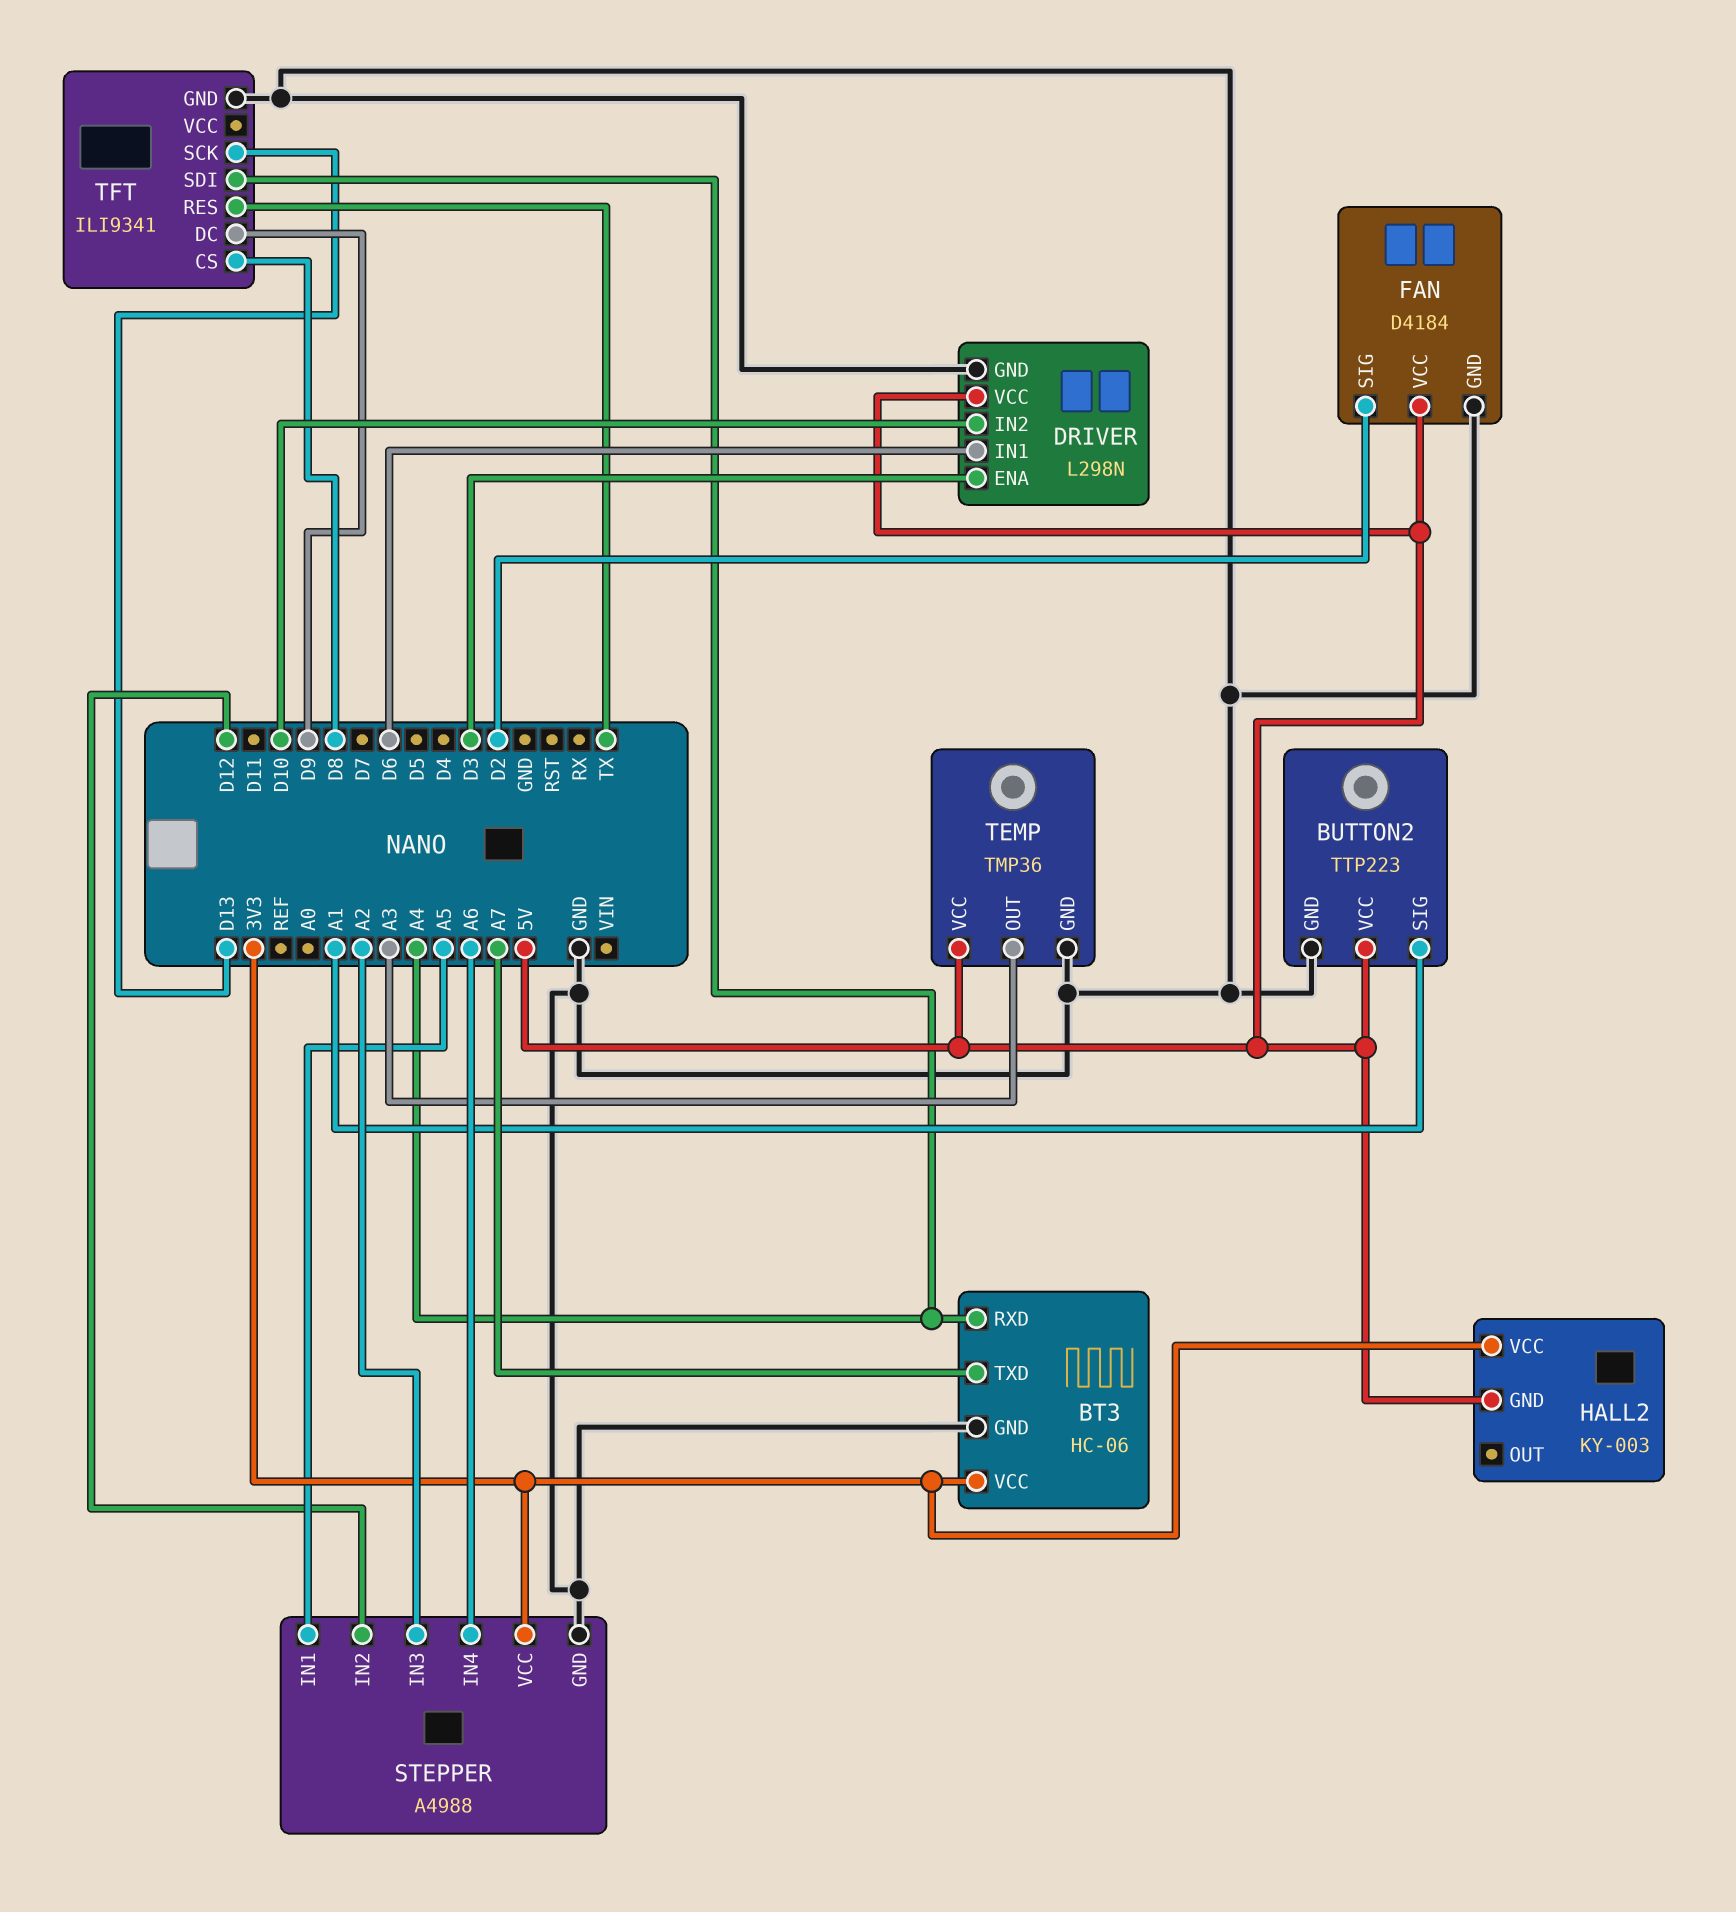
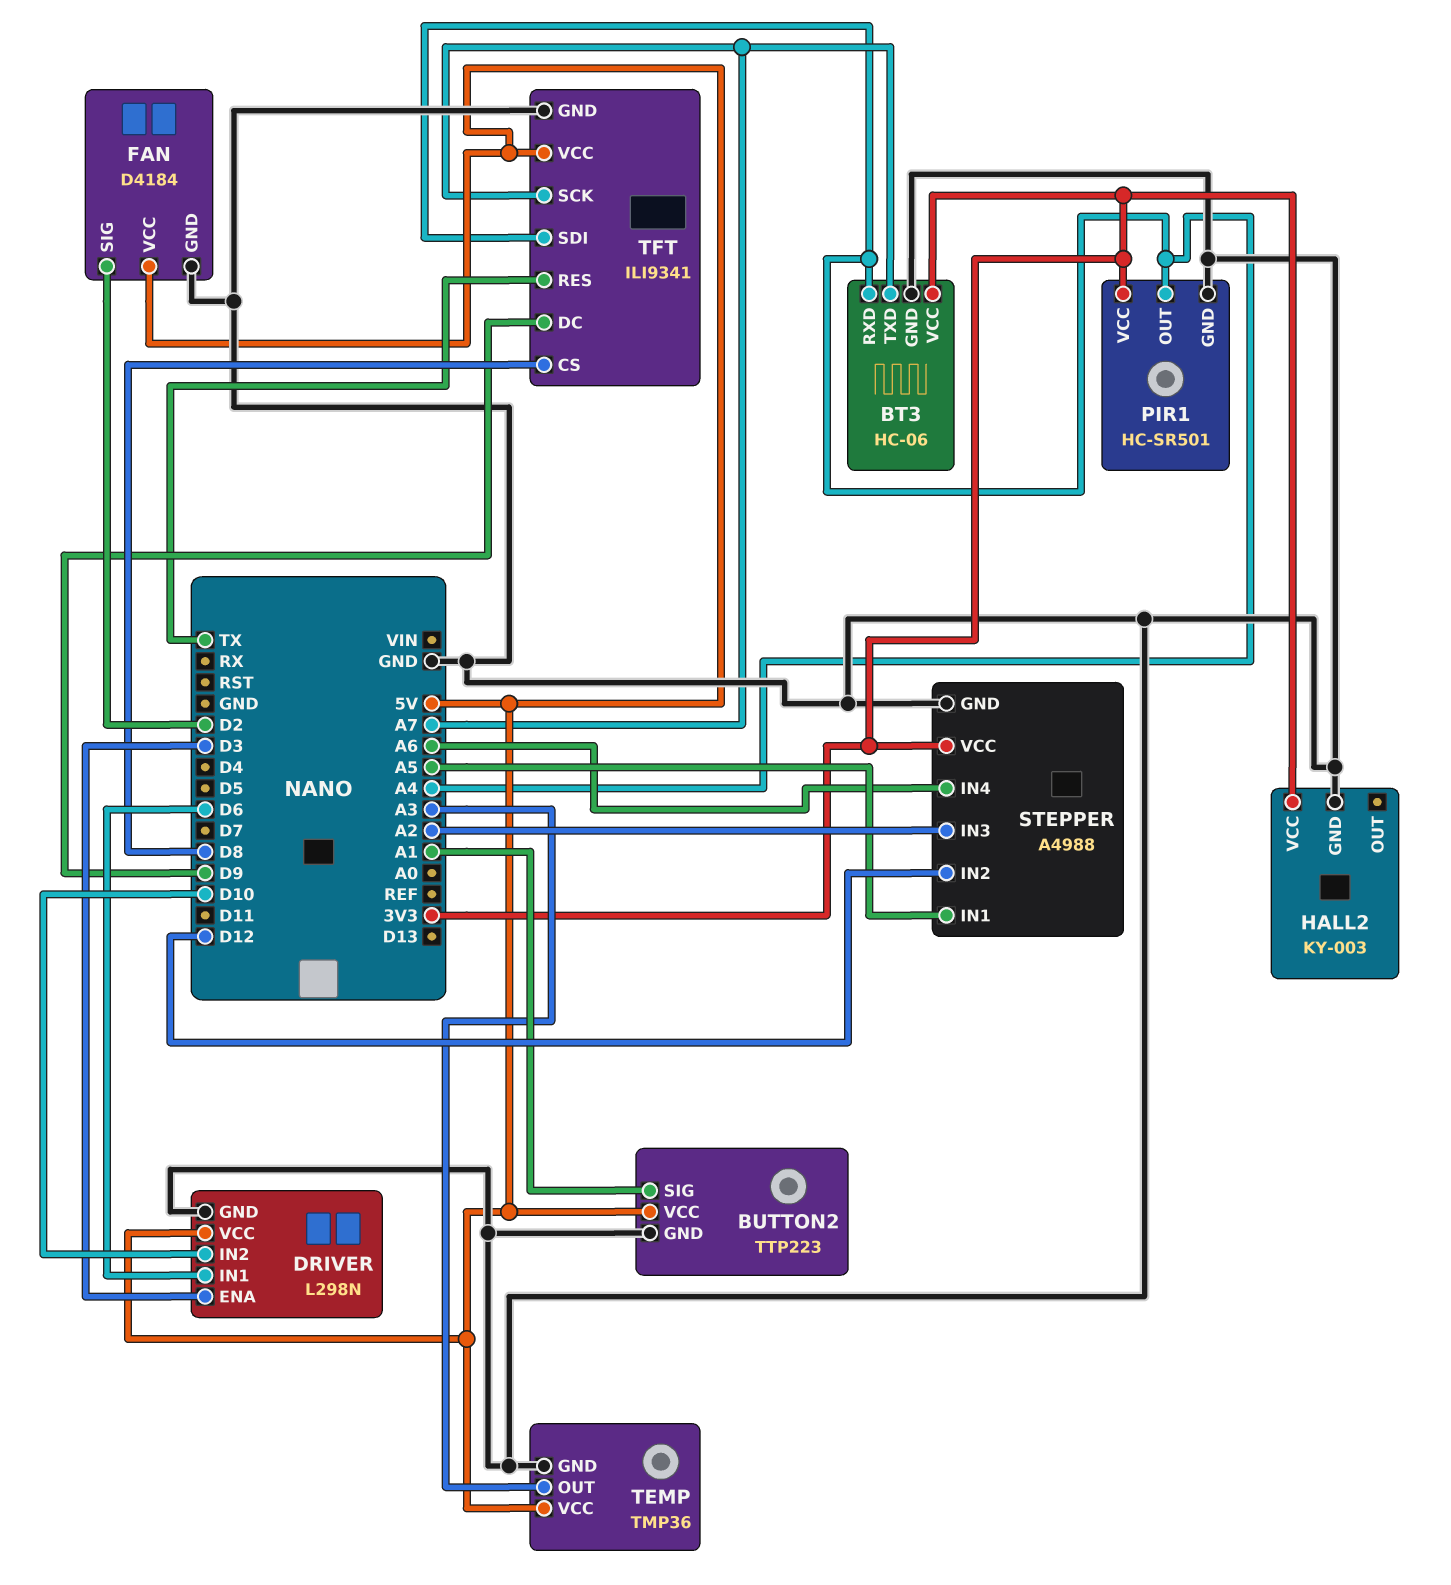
HALL2 pin GND: 5V -> GND
PIR1: none -> HC-SR501
PIR1 pin GND: none -> GND
PIR1 pin OUT: none -> A4
PIR1 pin VCC: none -> 3V3
TFT pin SCK: D13 -> A7
TFT pin VCC: none -> 5V

